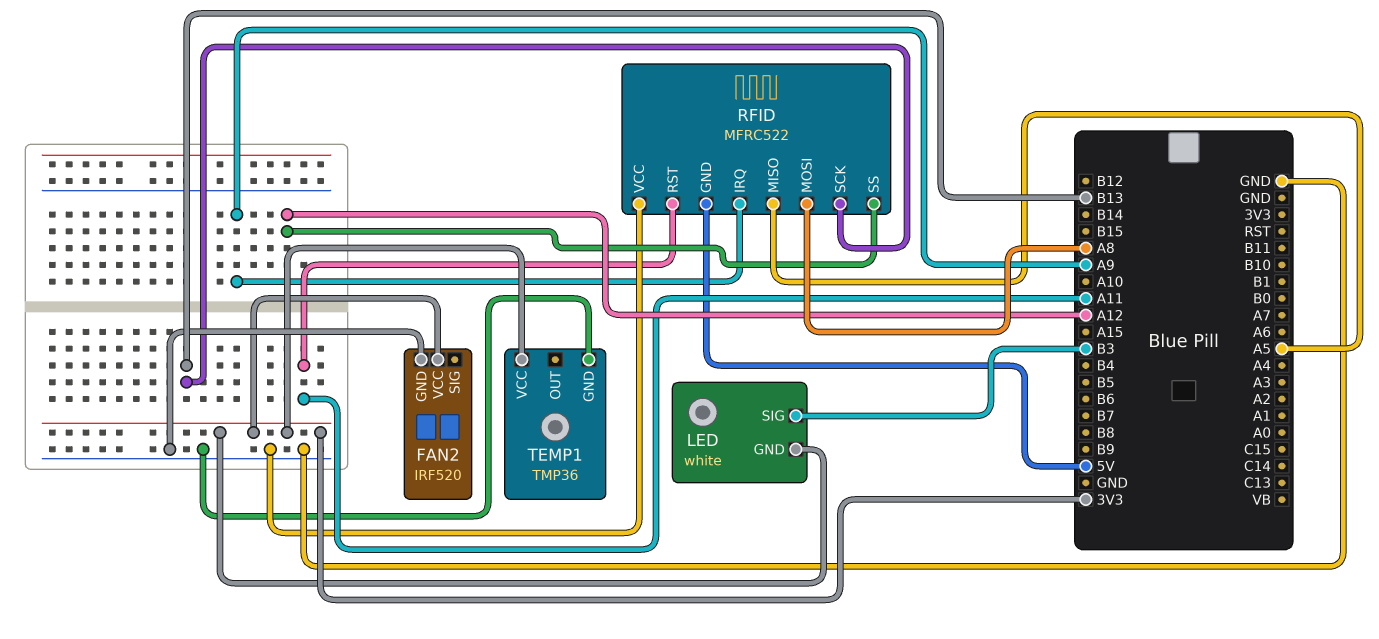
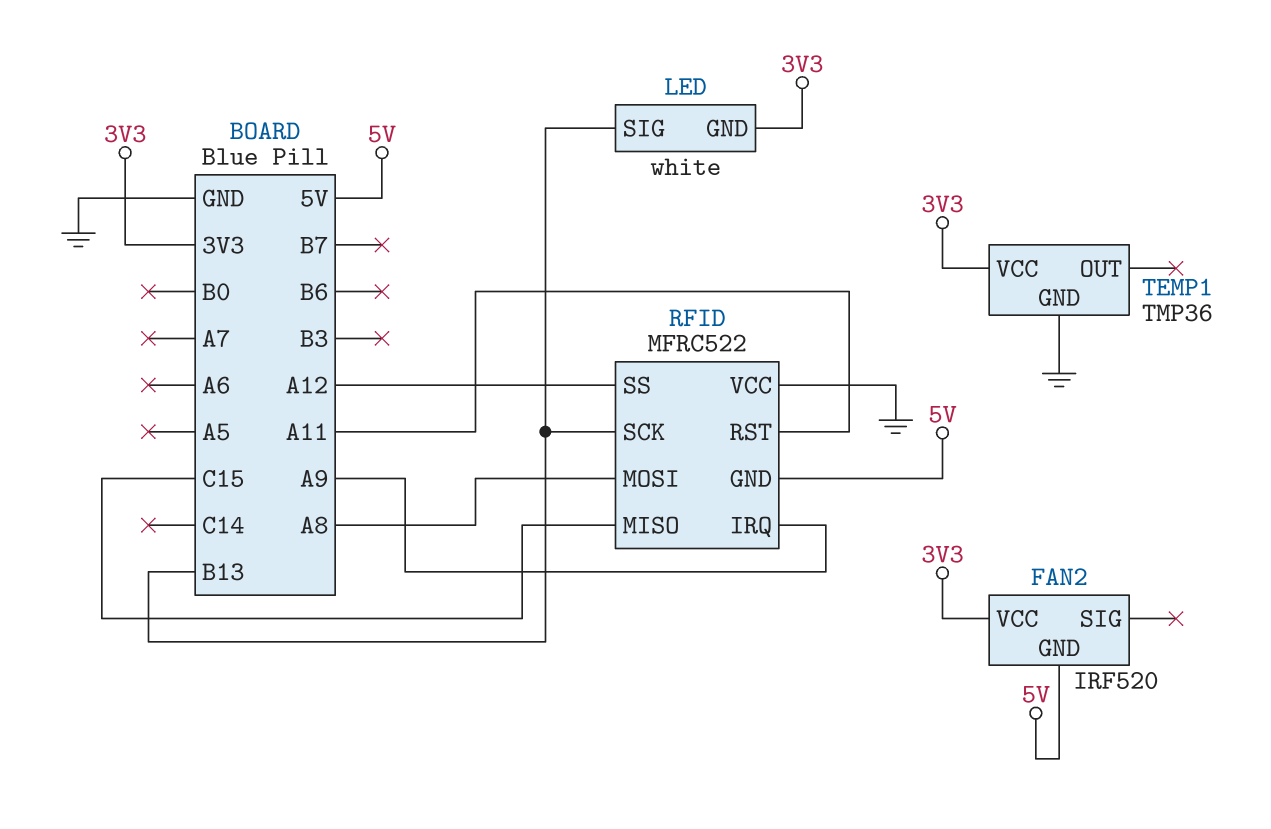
FAN2 pin GND: GND -> 5V
LED pin SIG: B3 -> B13
RFID pin MISO: A5 -> C15

